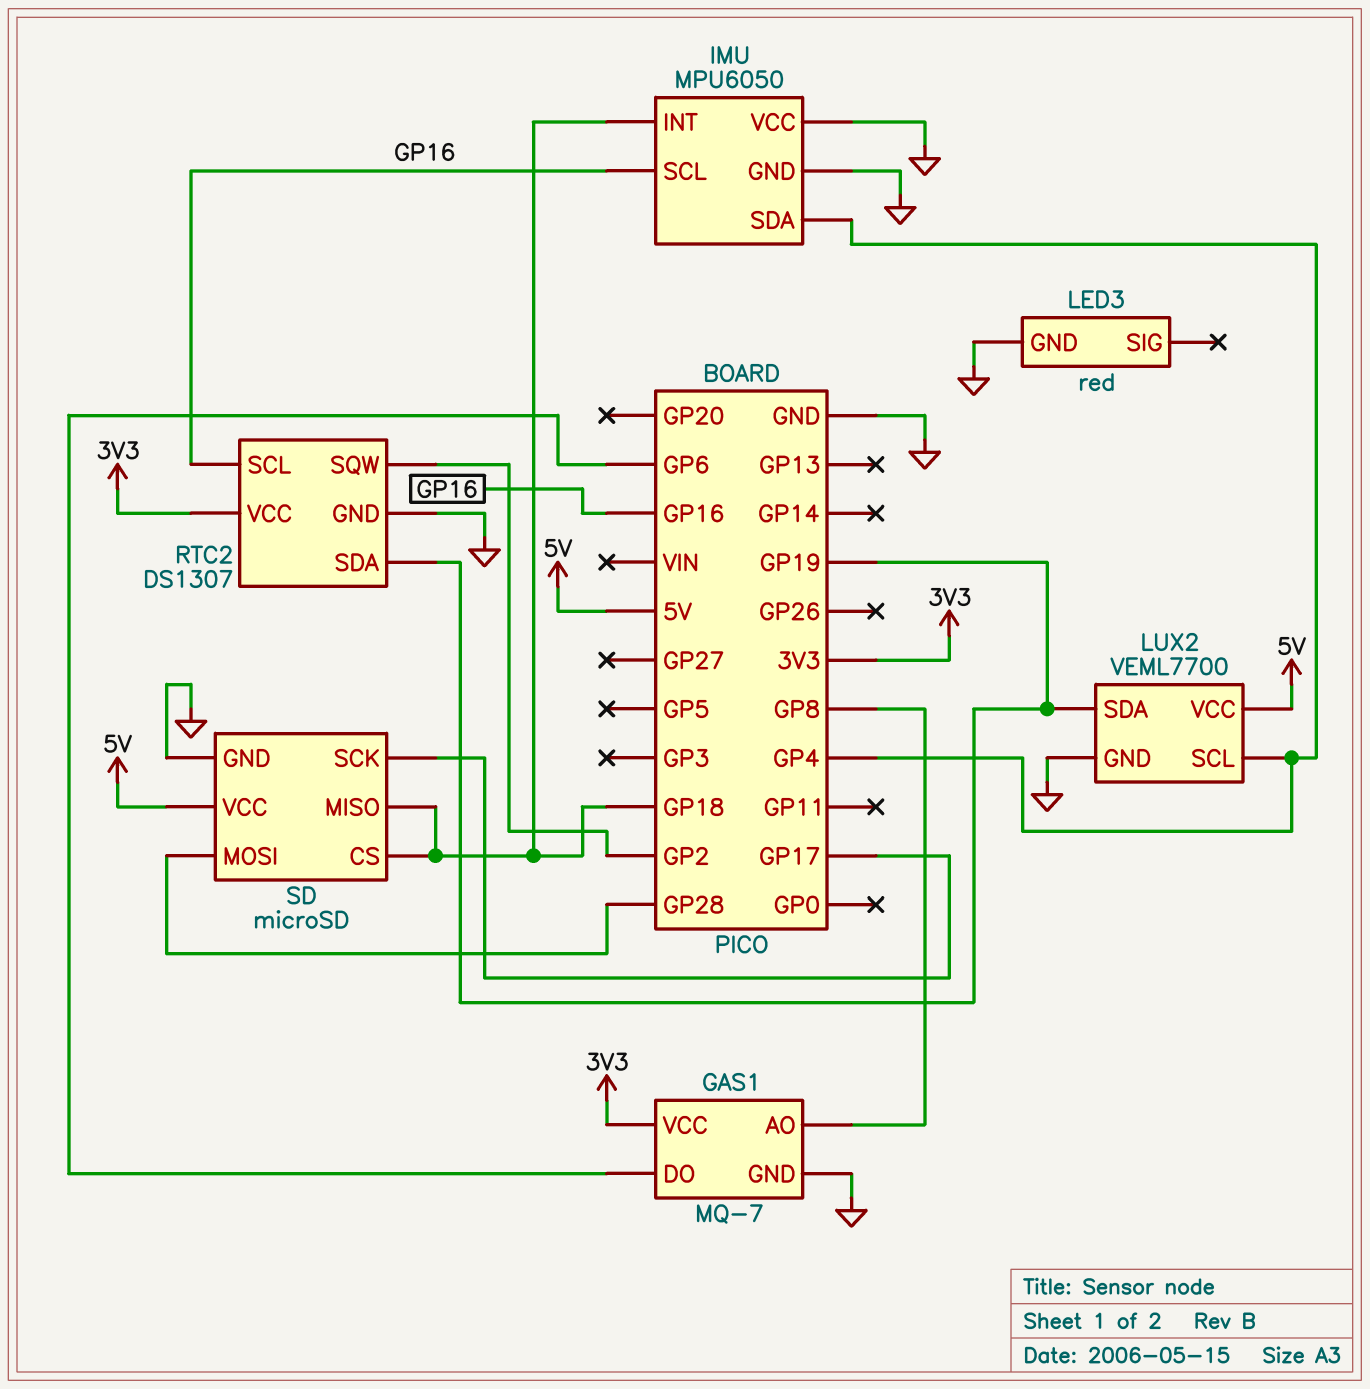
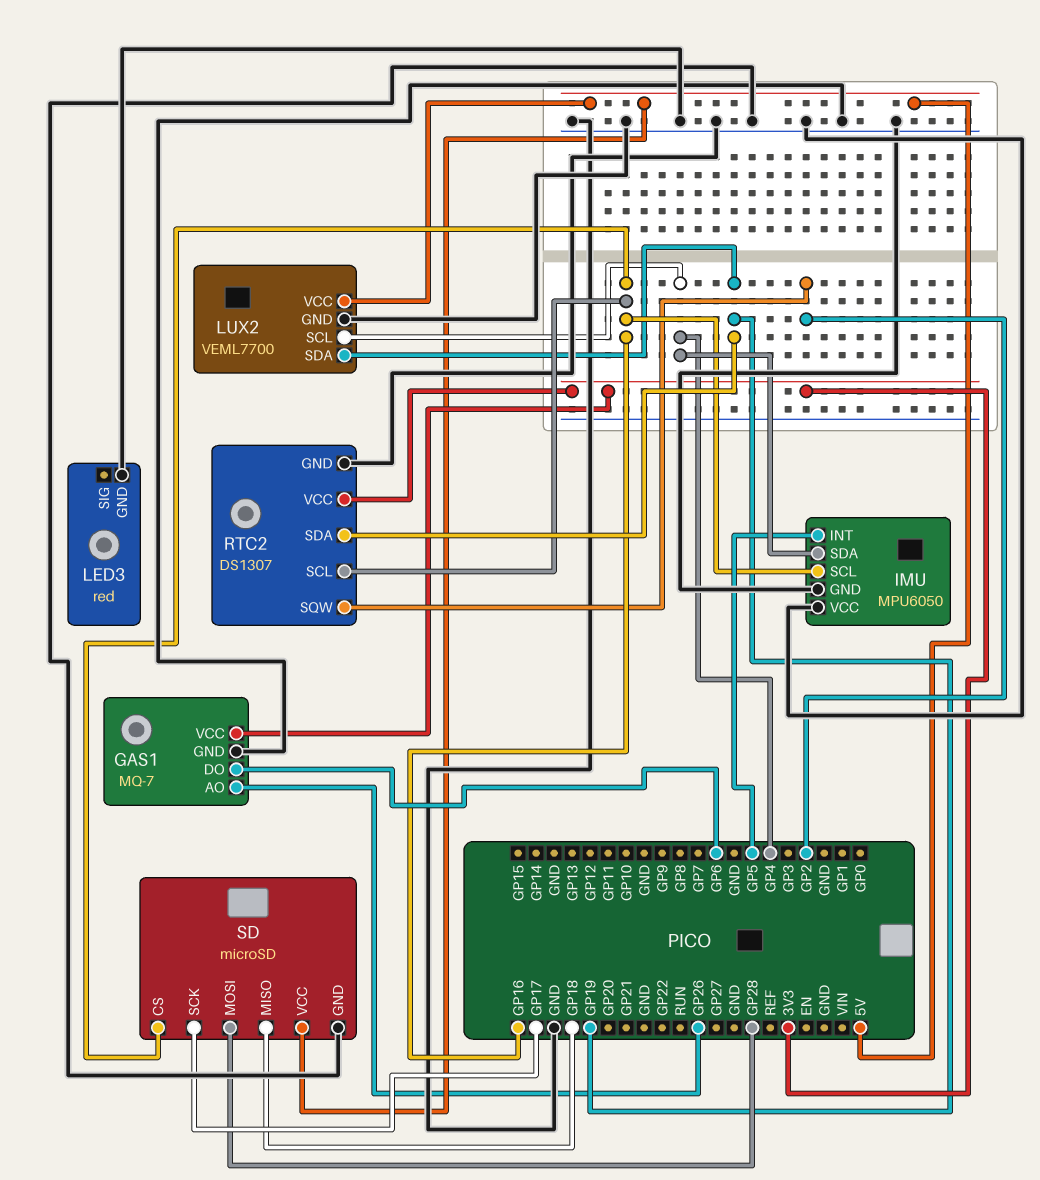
GAS1 pin AO: GP8 -> GP26
IMU pin INT: GP18 -> GP5
SD pin CS: GP18 -> GP16

